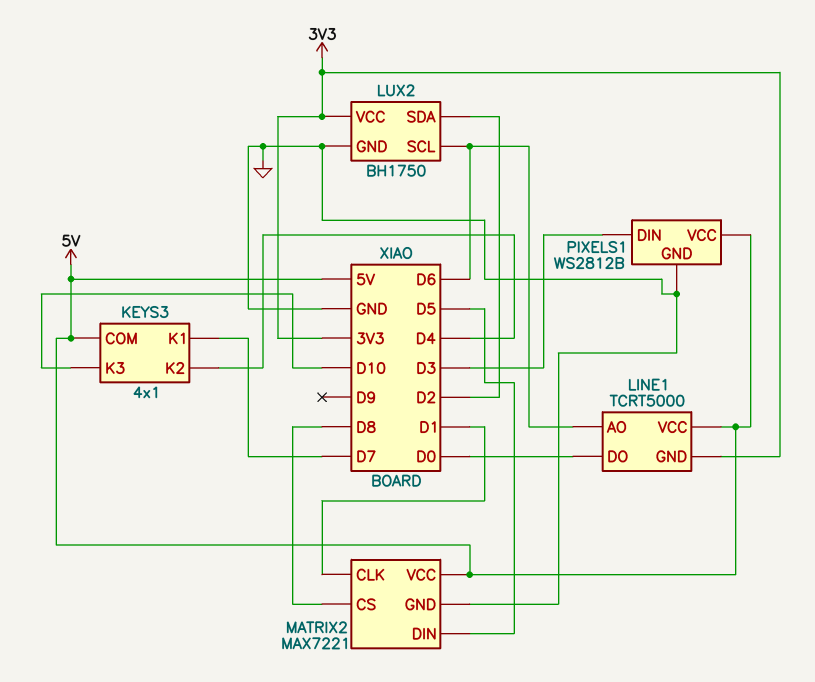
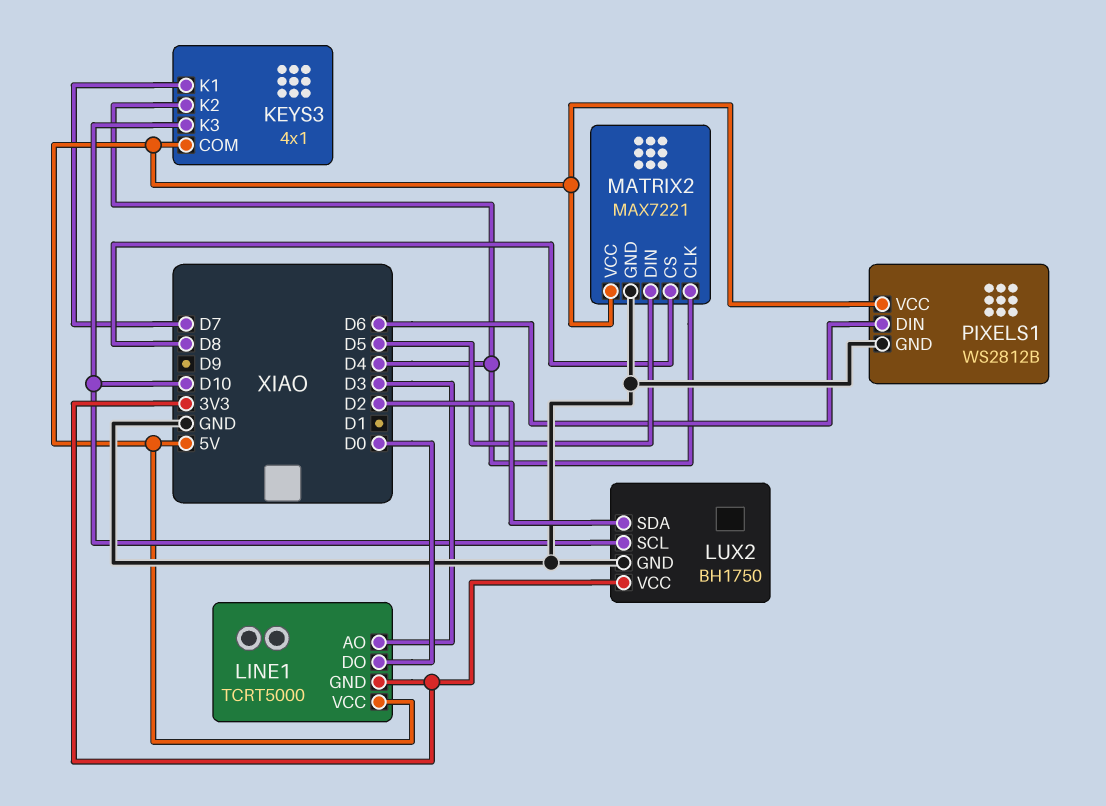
LINE1 pin AO: D6 -> D3
LUX2 pin SCL: D6 -> D10
MATRIX2 pin CLK: D1 -> D4
PIXELS1 pin DIN: D3 -> D6

